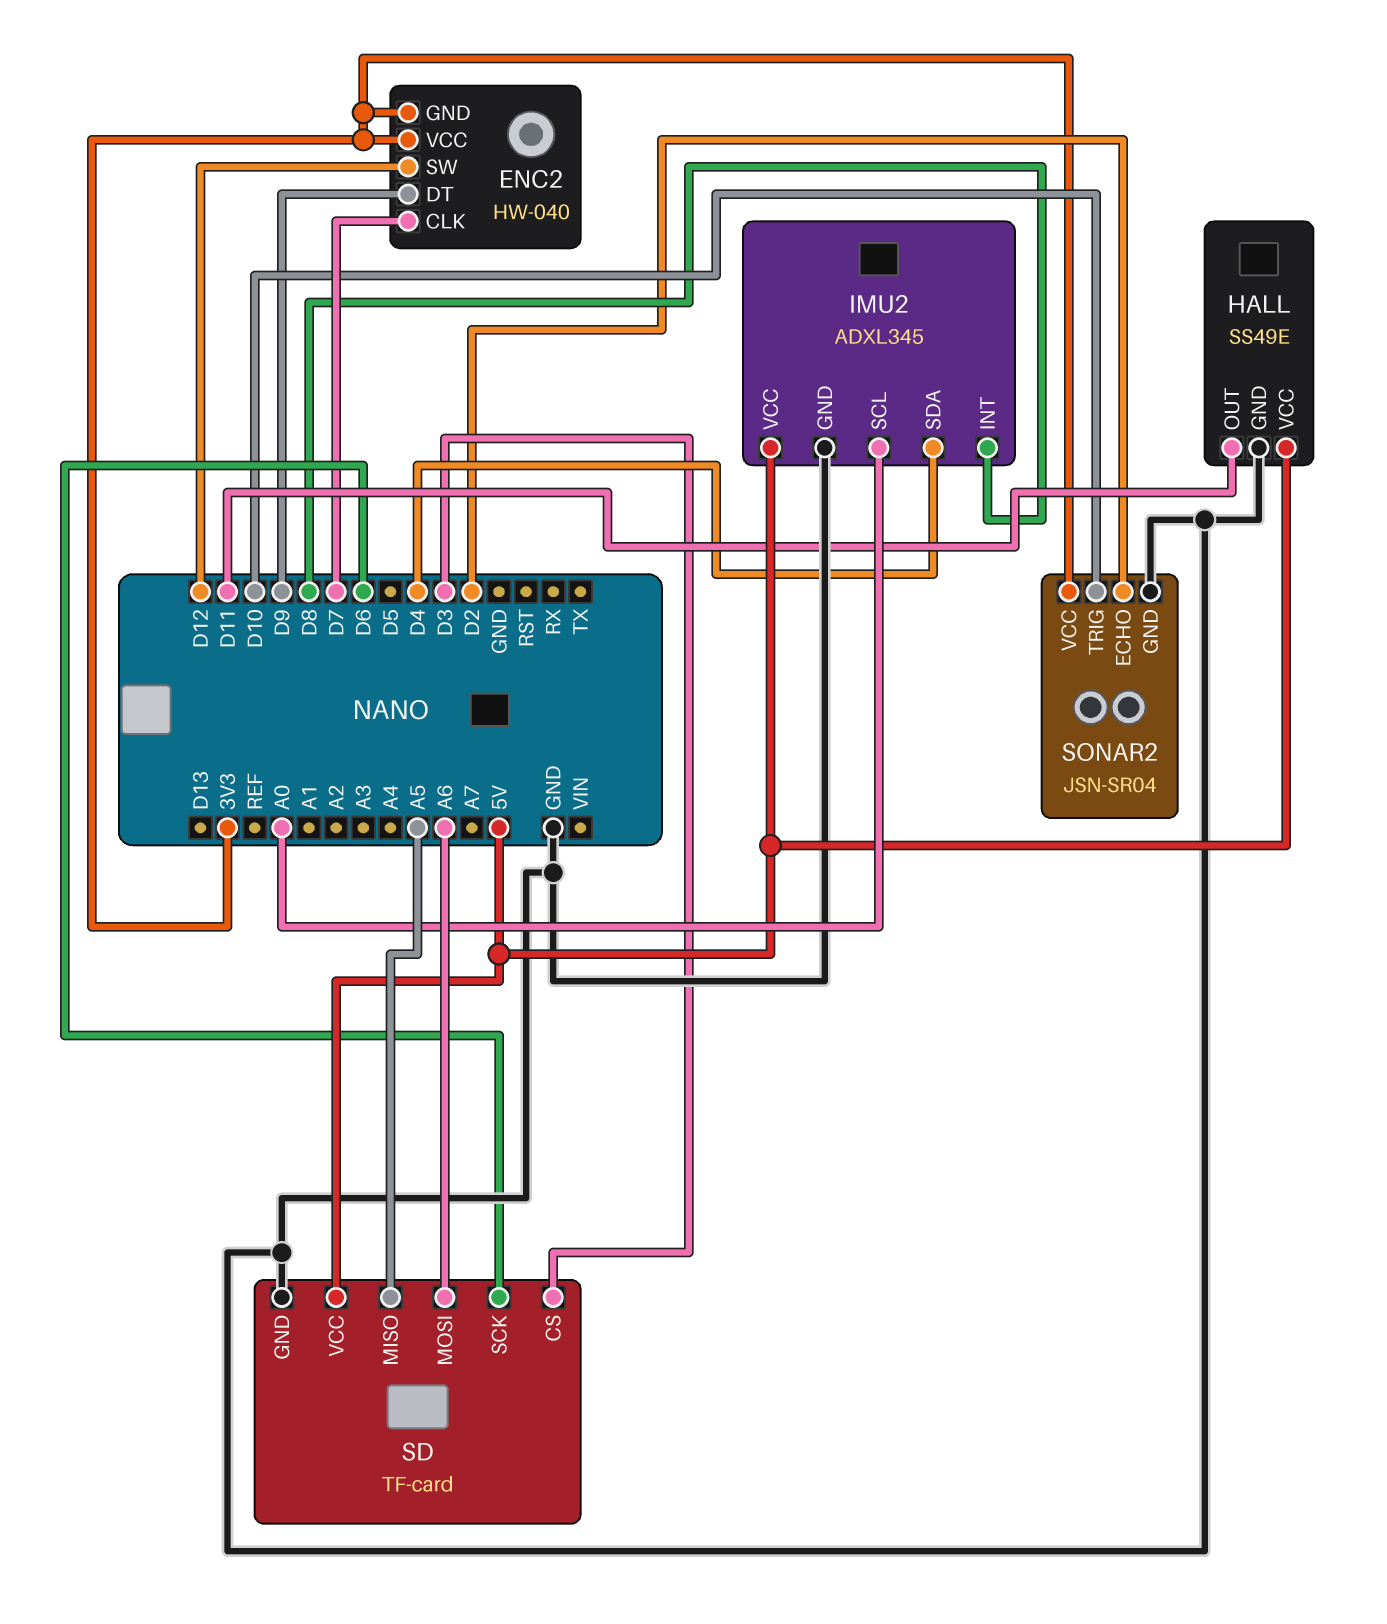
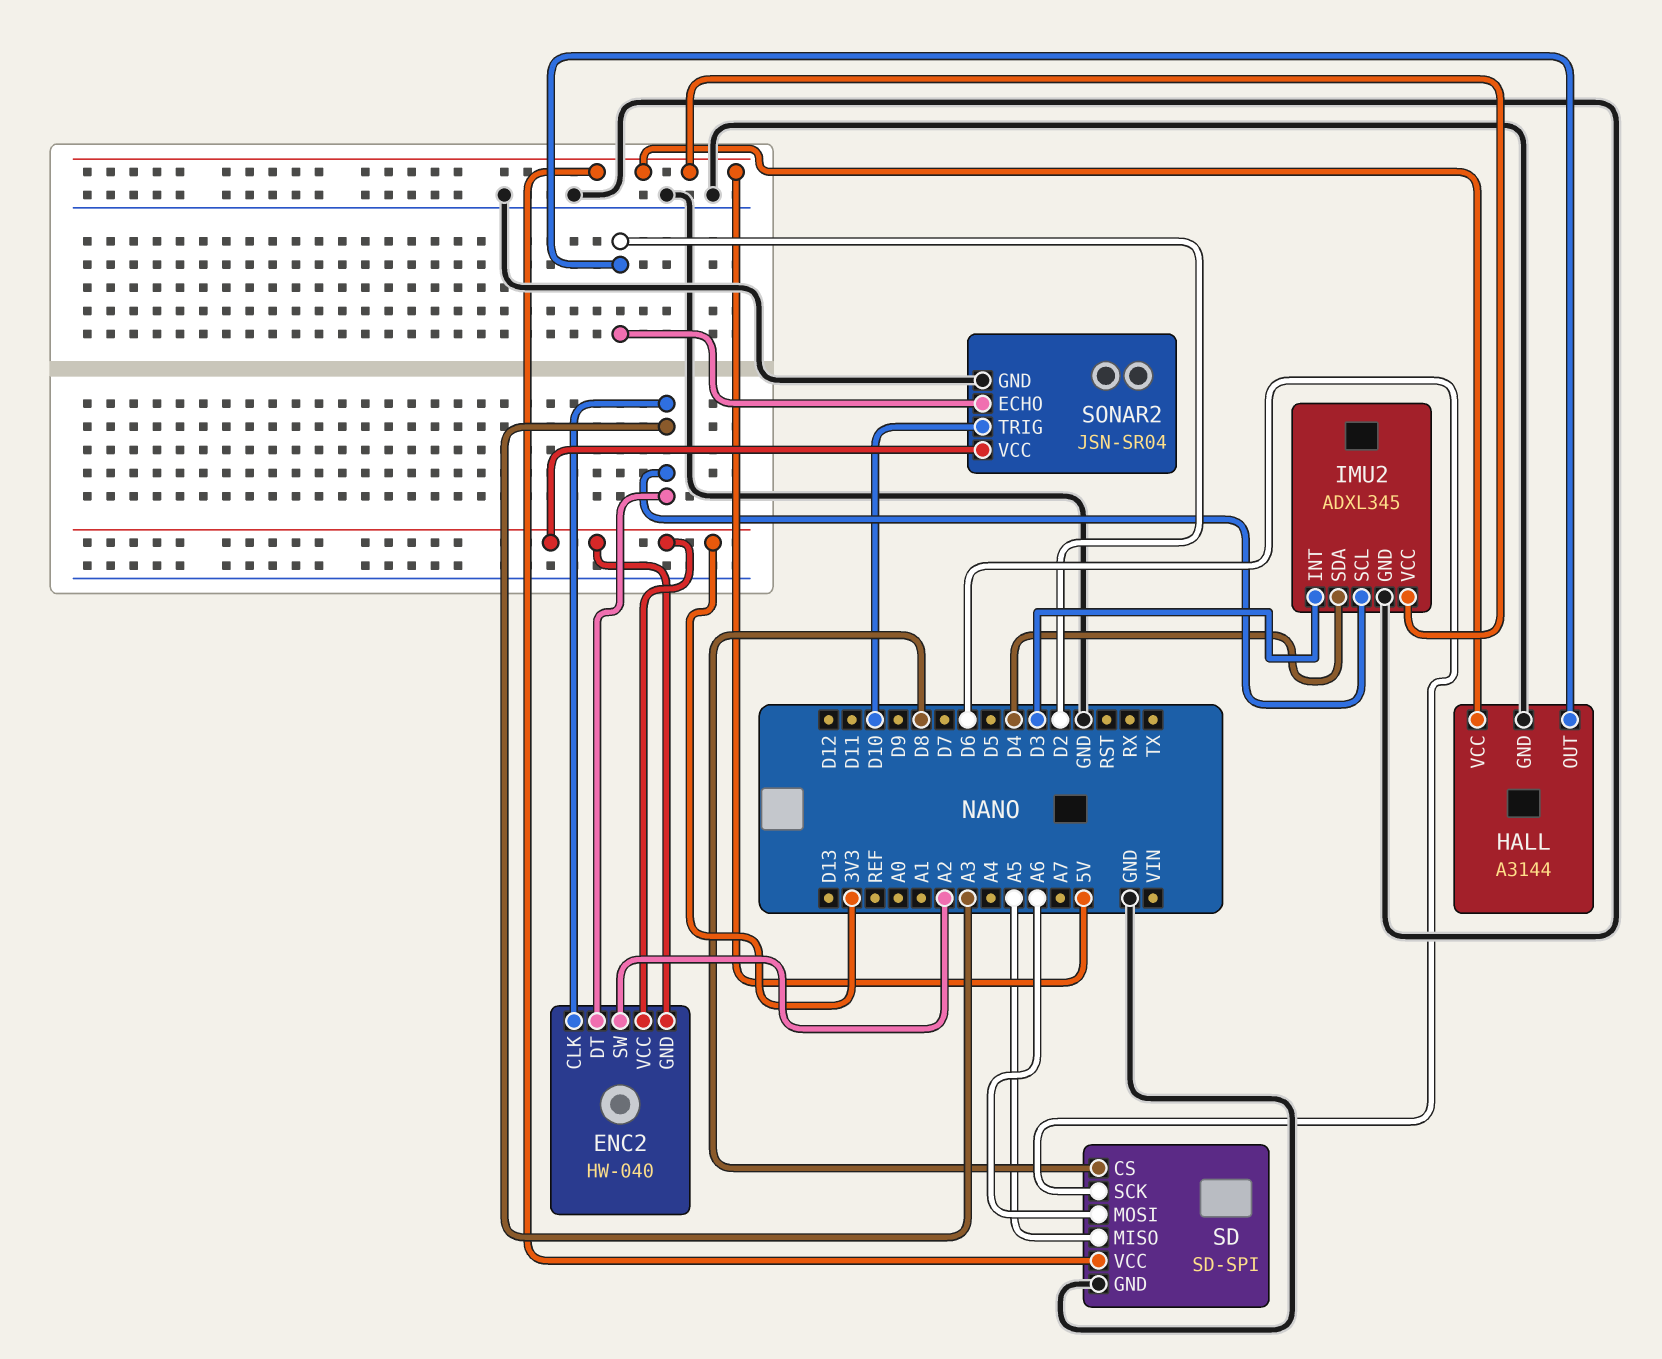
ENC2 pin CLK: D7 -> A3
ENC2 pin DT: D9 -> A3
ENC2 pin SW: D12 -> A2
HALL: SS49E -> A3144
HALL pin OUT: D11 -> D2
IMU2 pin INT: D8 -> D3
IMU2 pin SCL: A0 -> A3
SD: TF-card -> SD-SPI
SD pin CS: D3 -> D8

